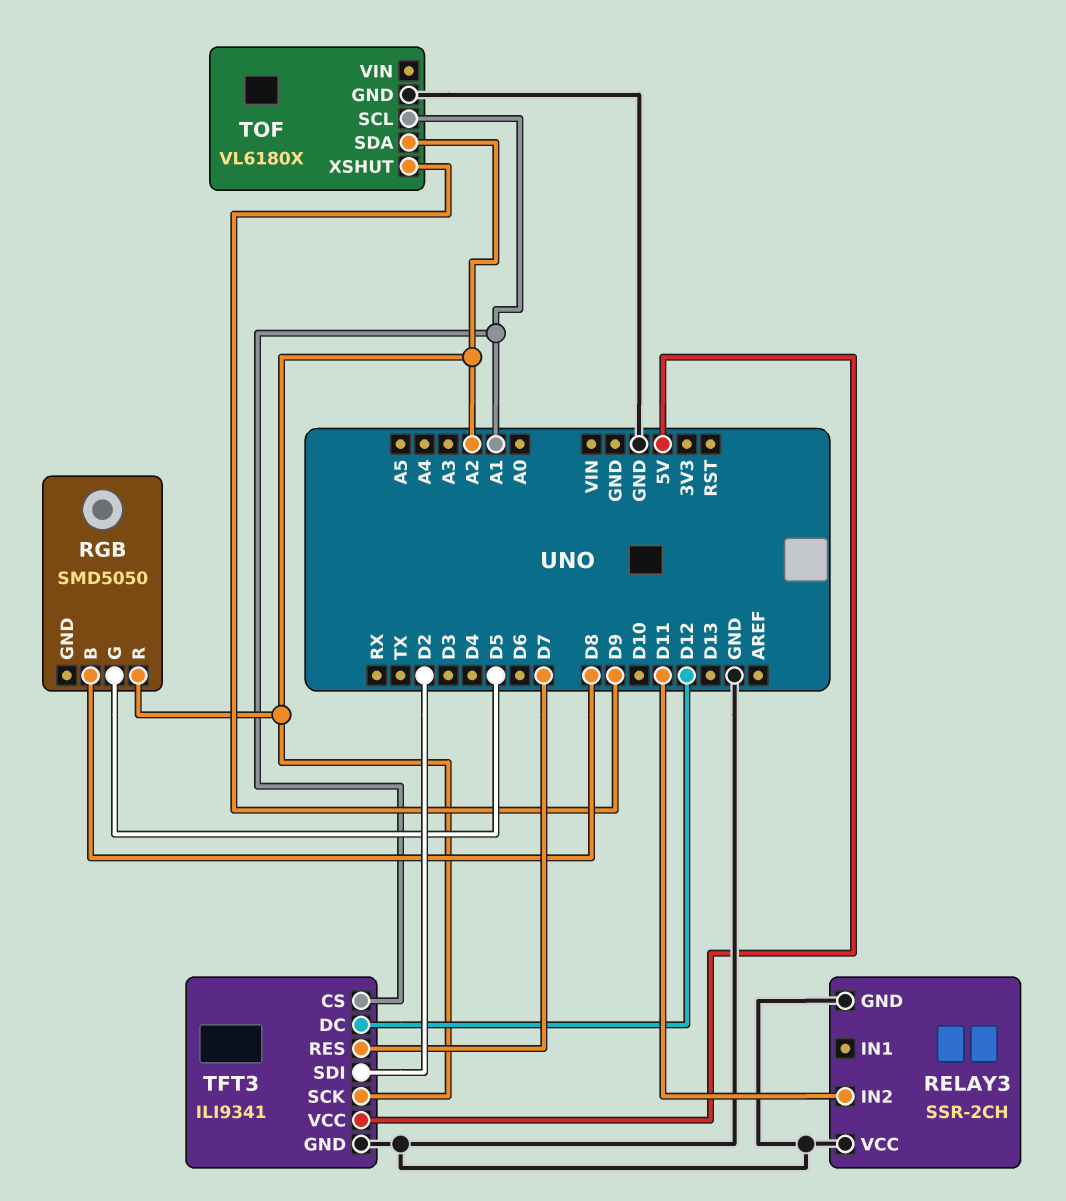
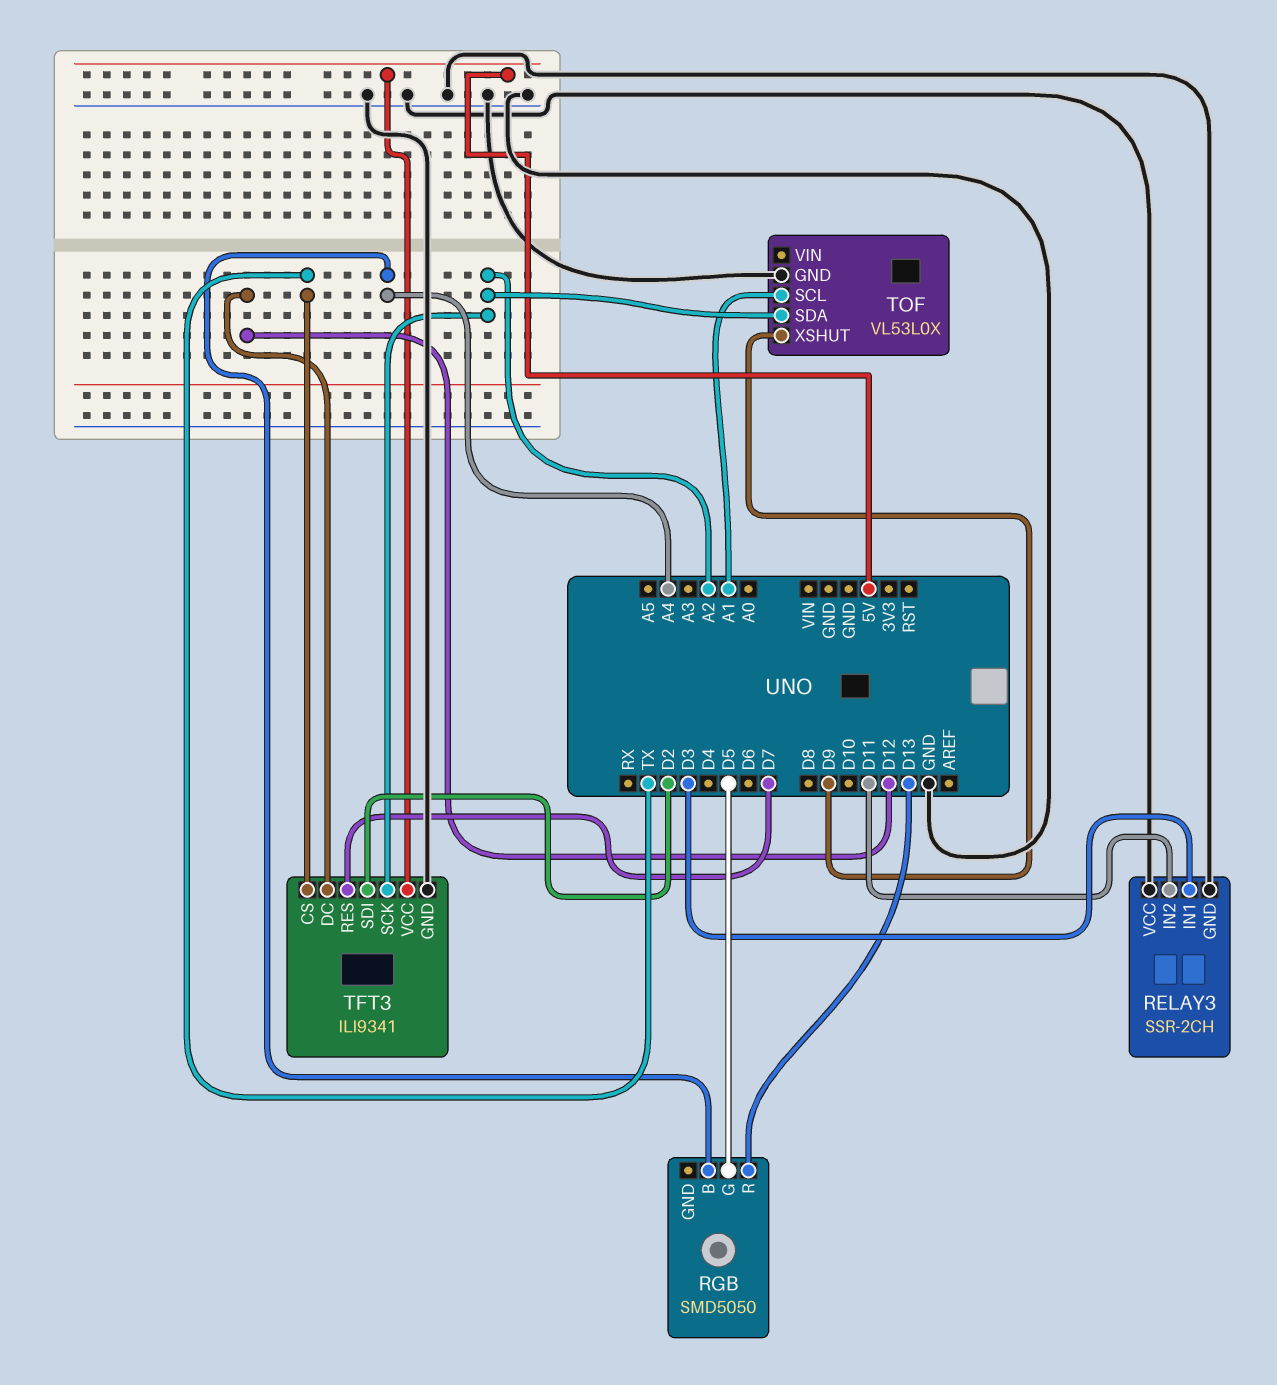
RELAY3 pin IN1: none -> D3
RGB pin B: D8 -> A4
RGB pin R: A2 -> D13
TFT3 pin CS: A1 -> TX
TOF: VL6180X -> VL53L0X

